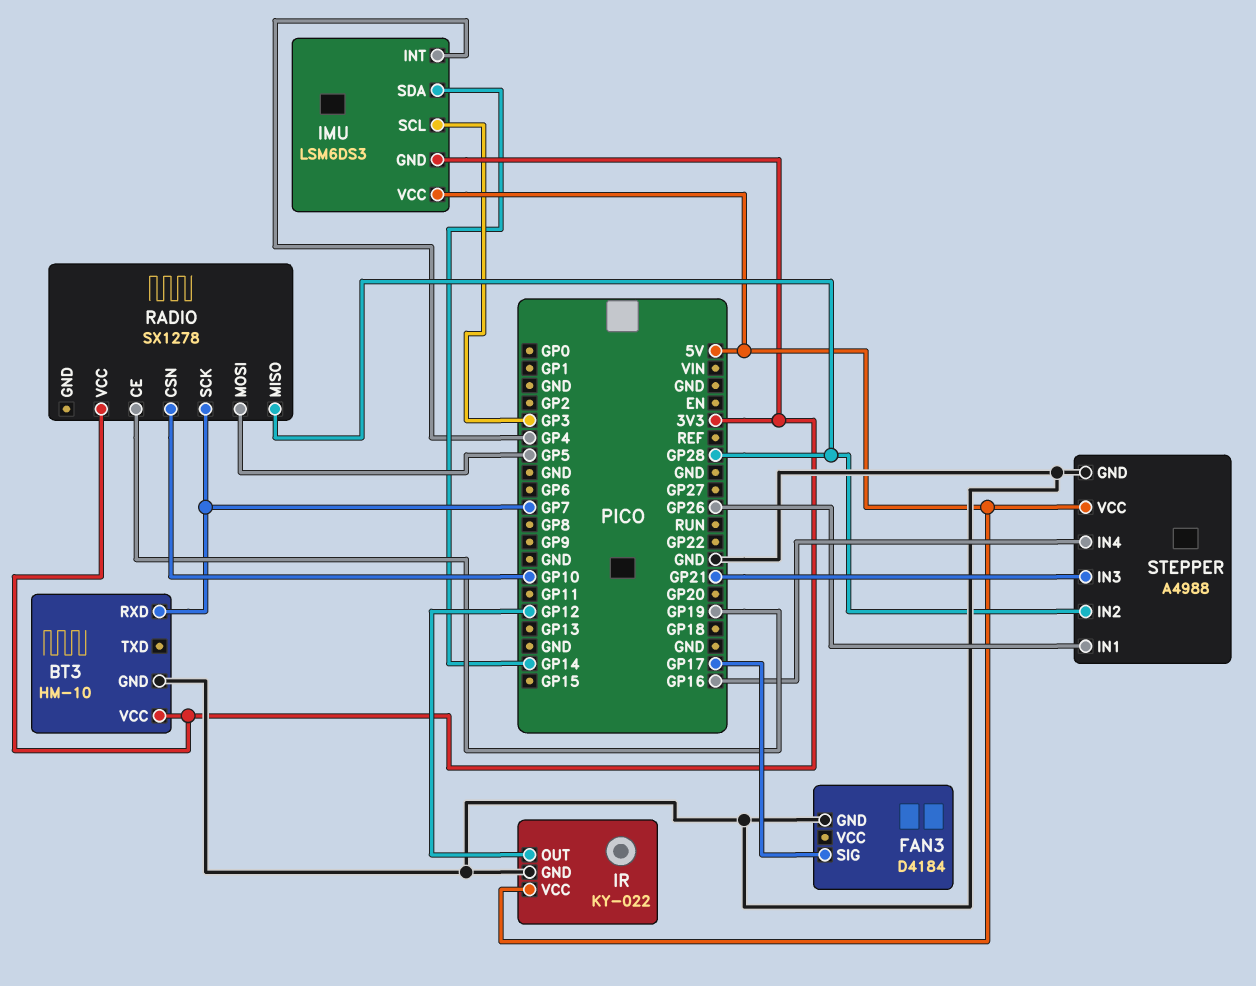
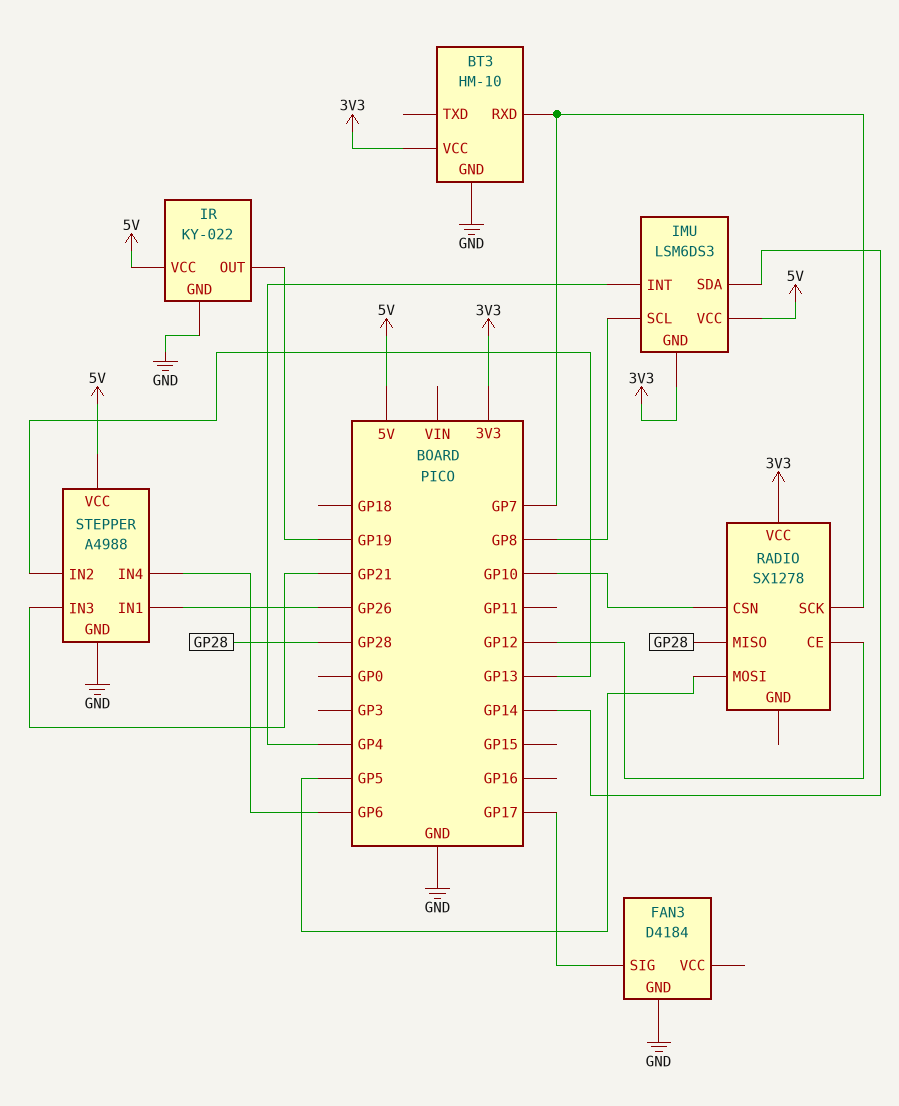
IMU pin SCL: GP3 -> GP8
IR pin OUT: GP12 -> GP19
RADIO pin CE: GP19 -> GP12
STEPPER pin IN2: GP28 -> GP13
STEPPER pin IN4: GP16 -> GP6

